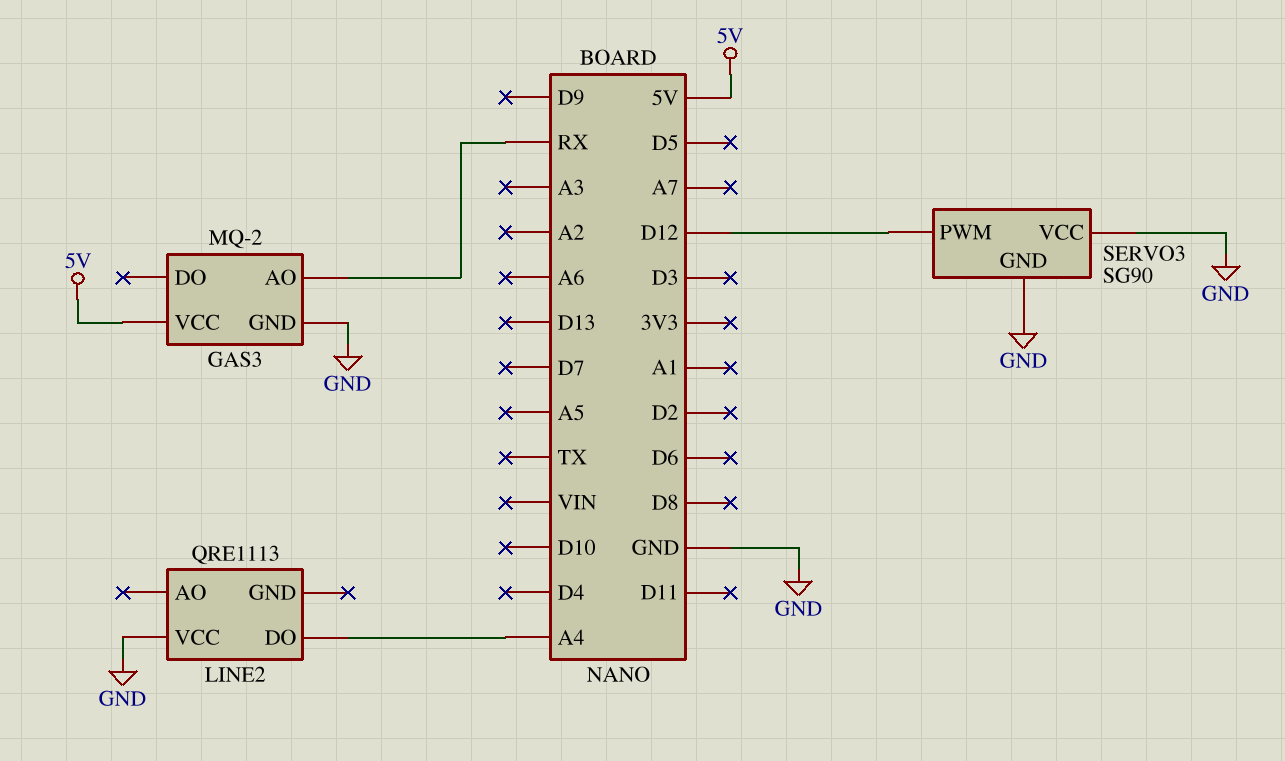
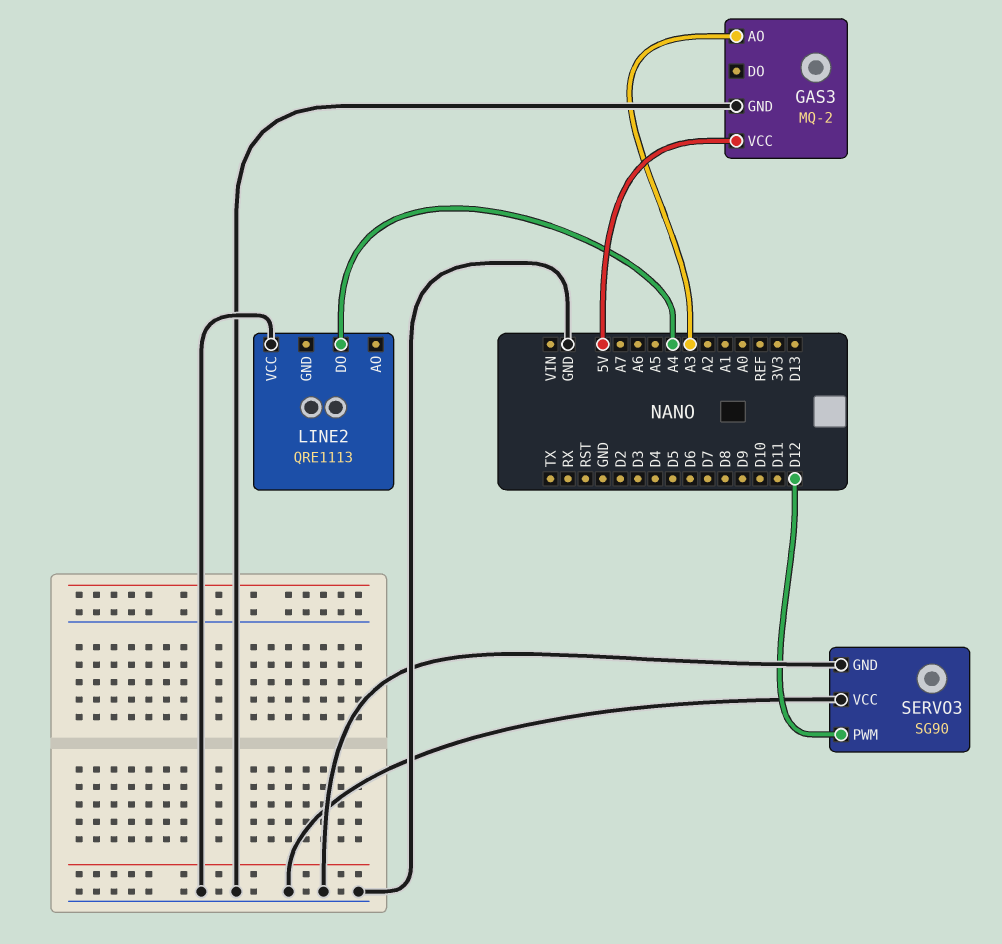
GAS3 pin AO: RX -> A3

